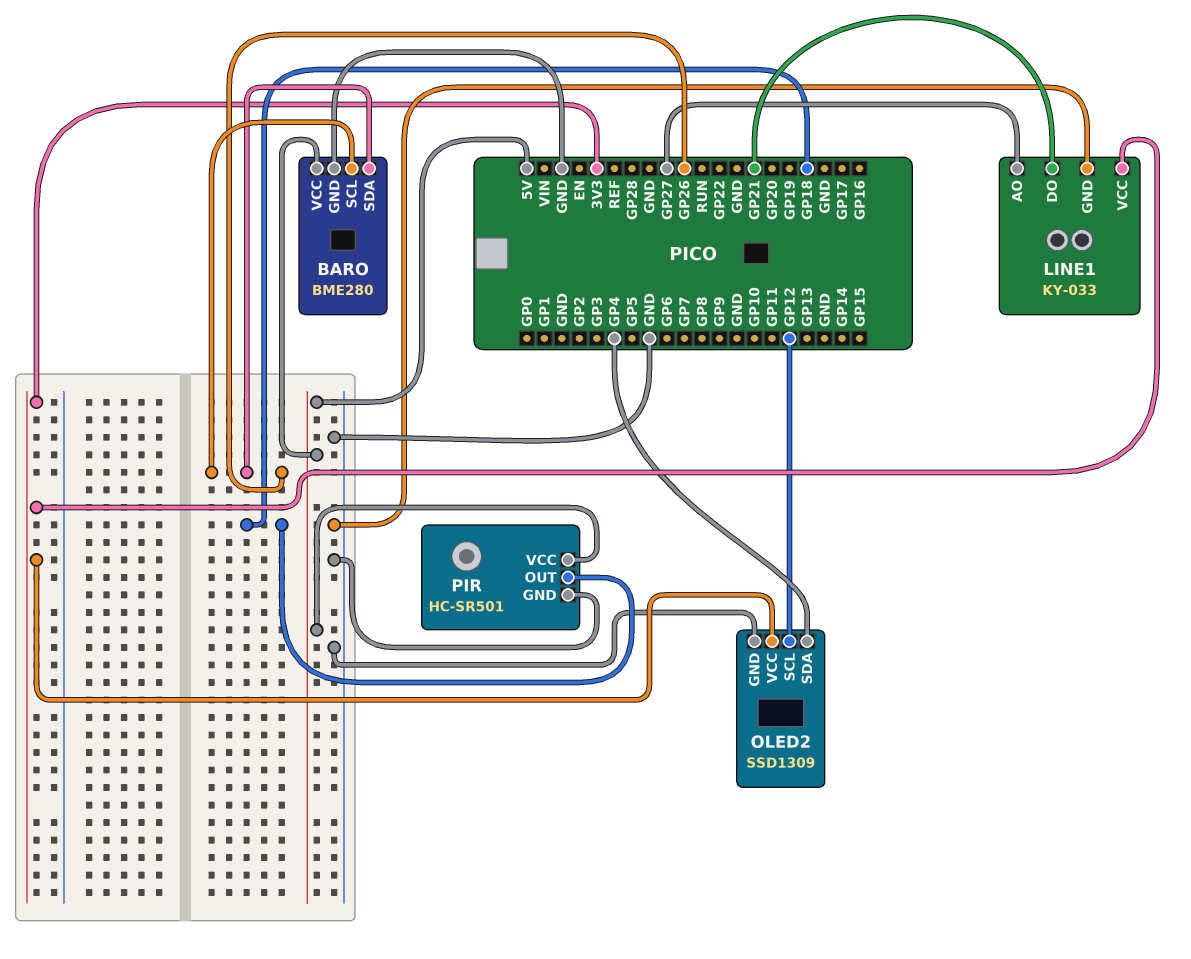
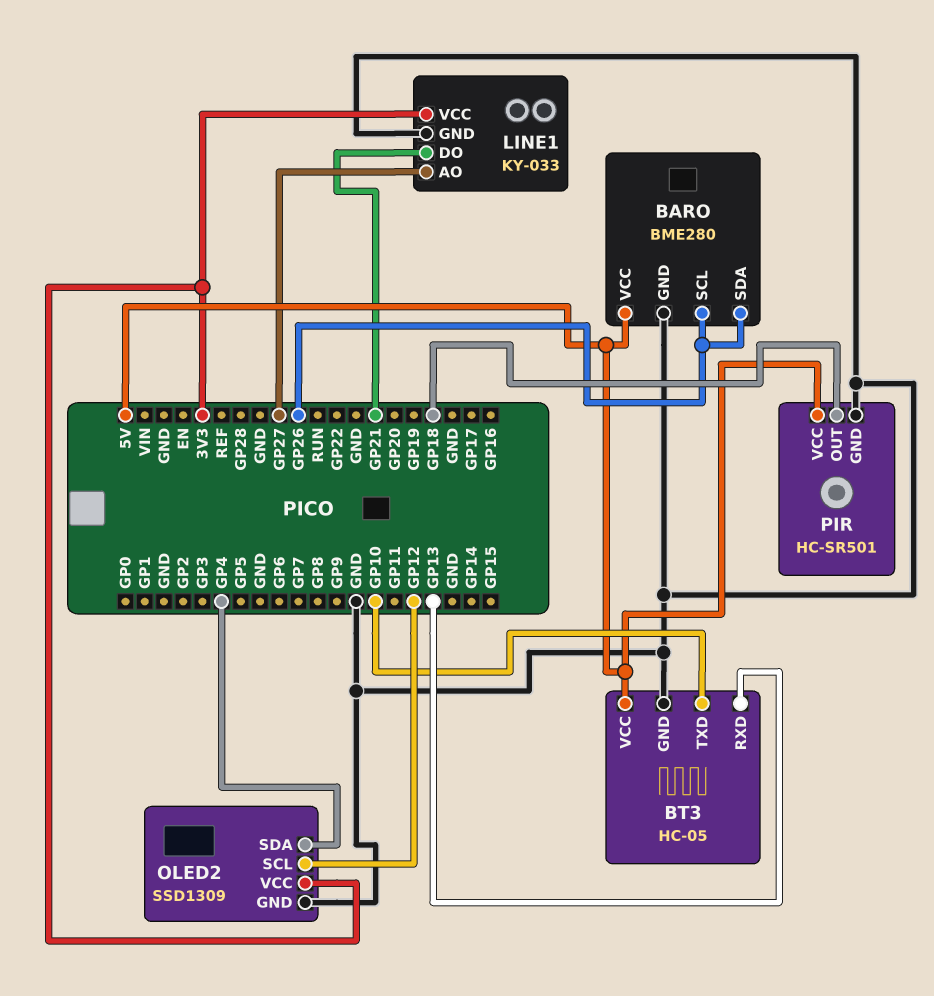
BT3: none -> HC-05
BT3 pin GND: none -> GND
BT3 pin RXD: none -> GP13
BT3 pin TXD: none -> GP10
BT3 pin VCC: none -> 5V

